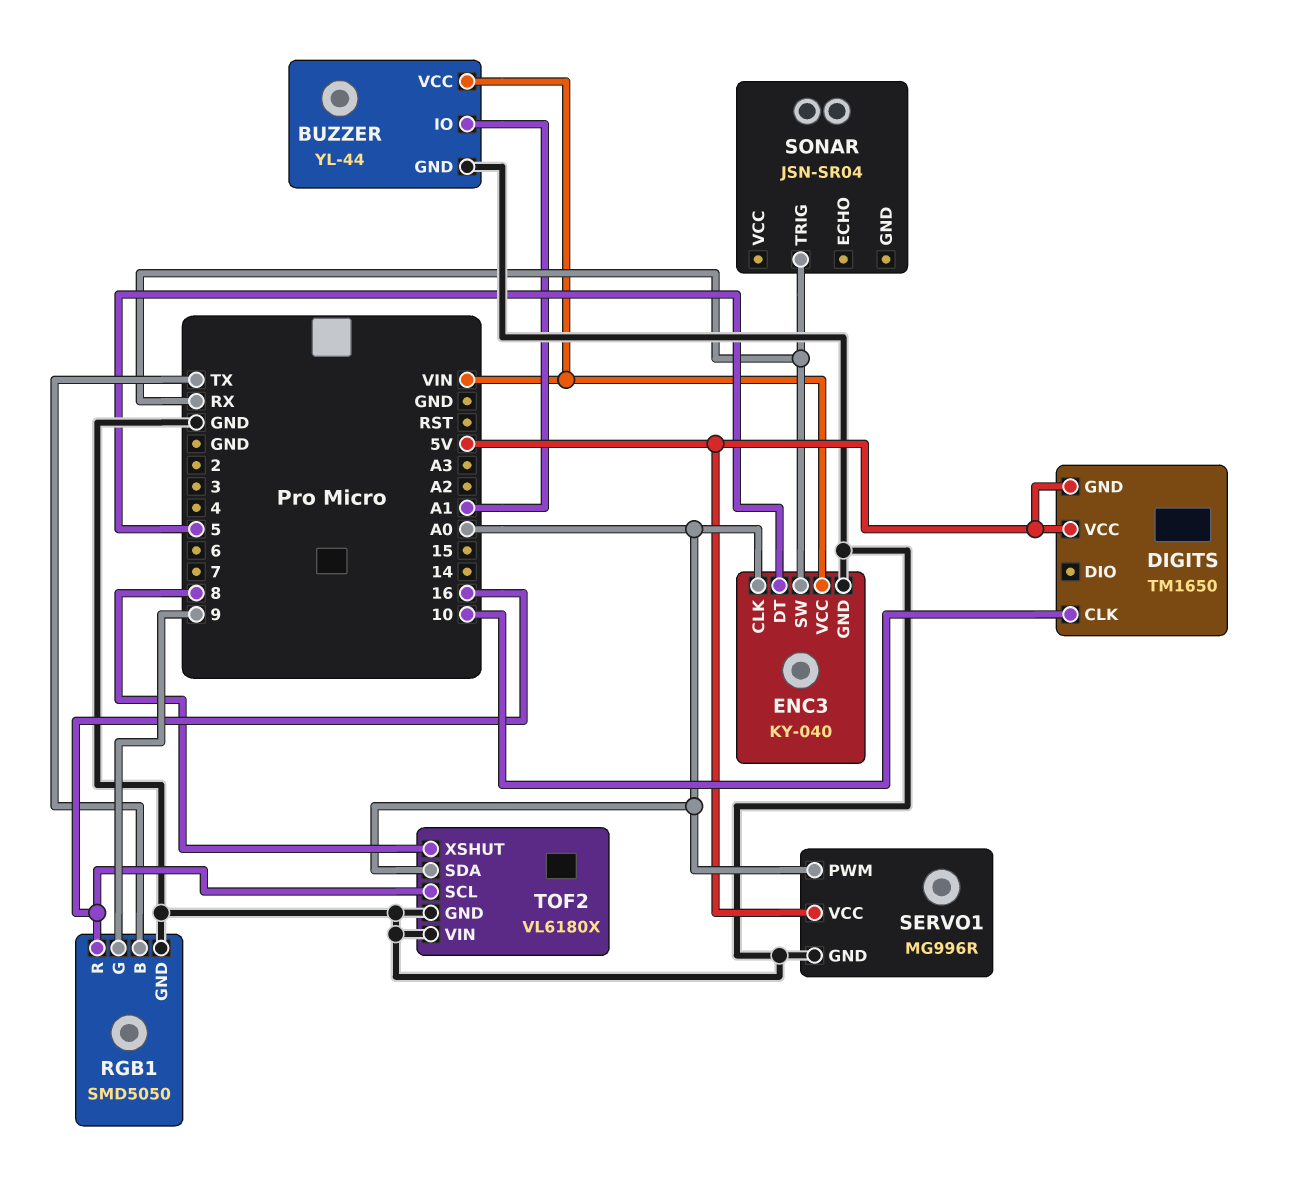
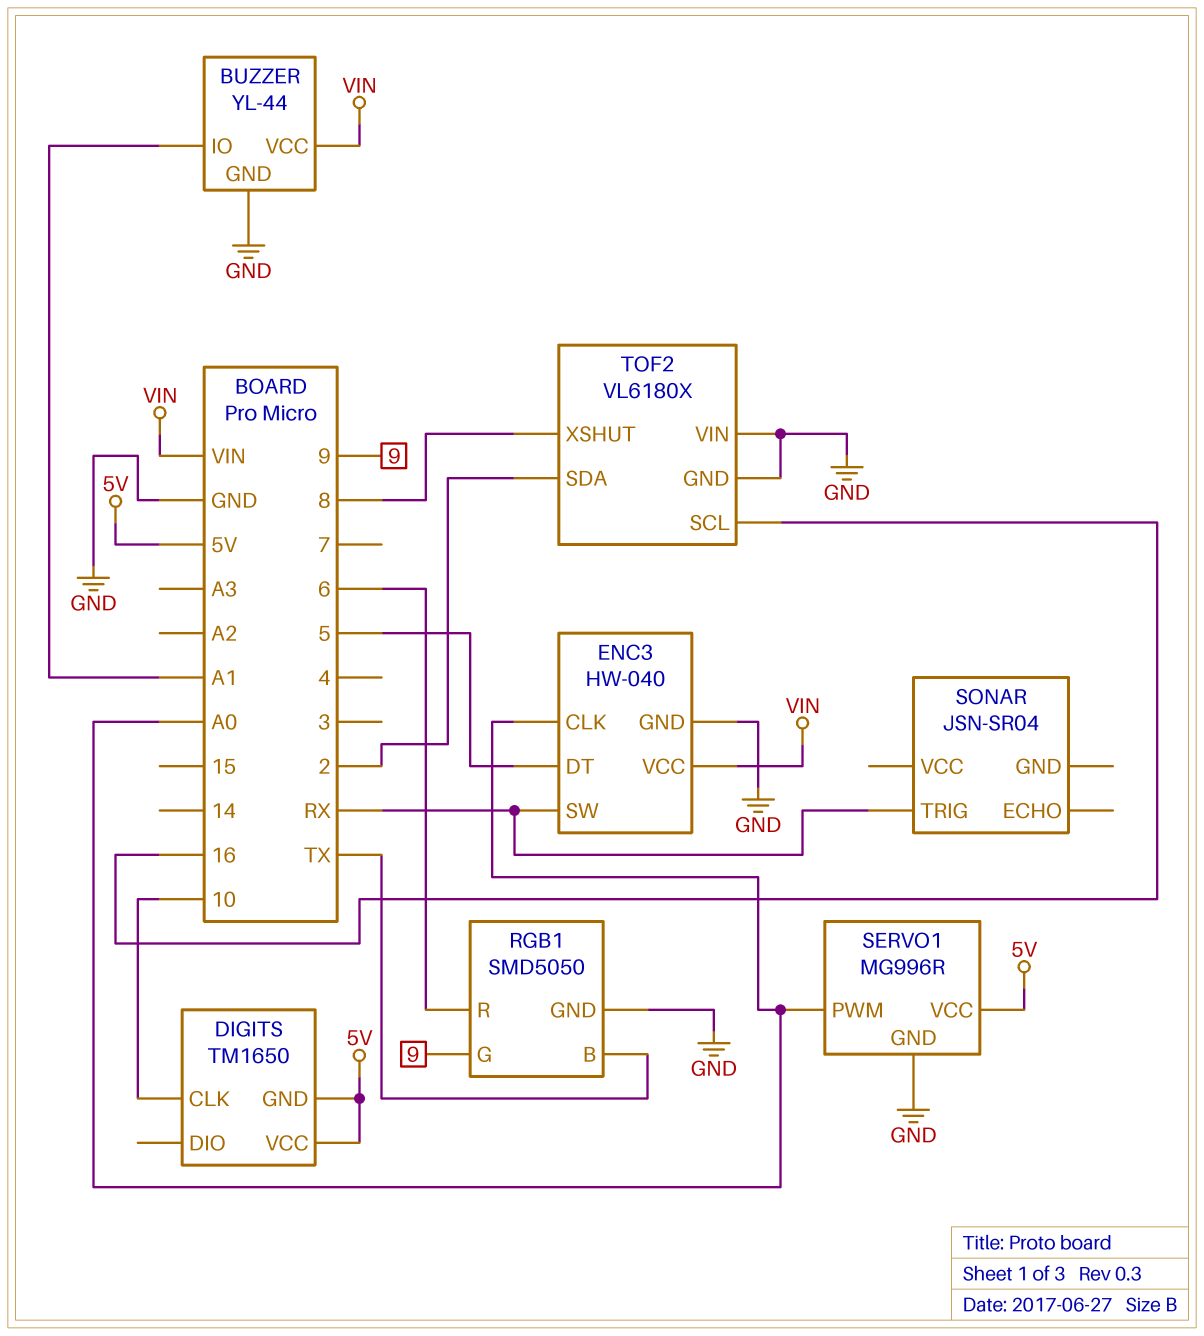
ENC3: KY-040 -> HW-040
RGB1 pin R: 16 -> 6
TOF2 pin SDA: A0 -> 2

